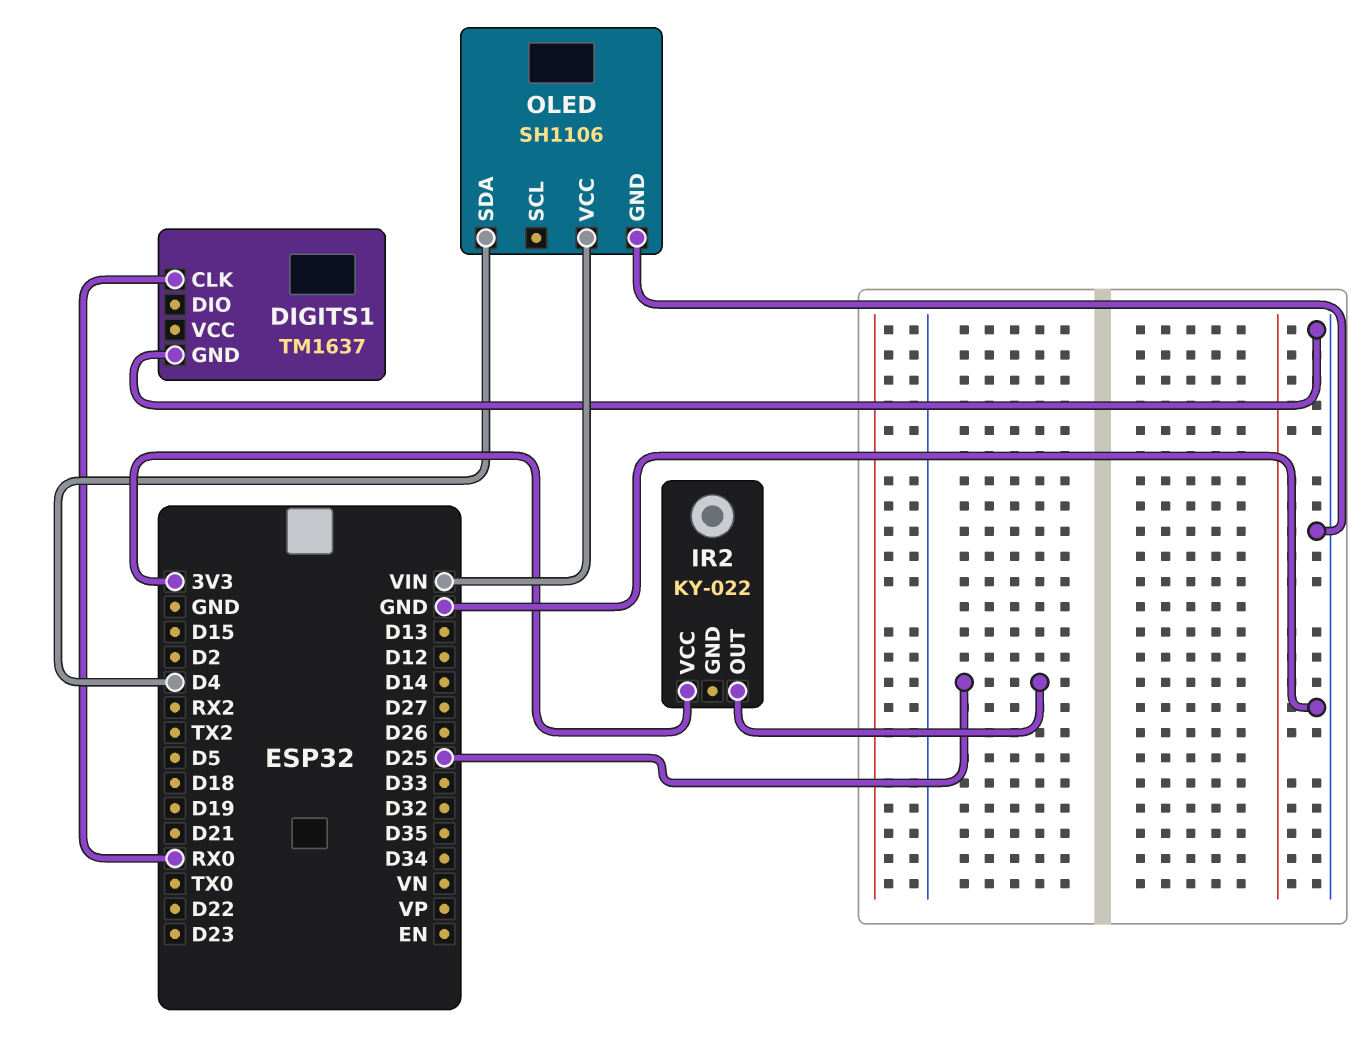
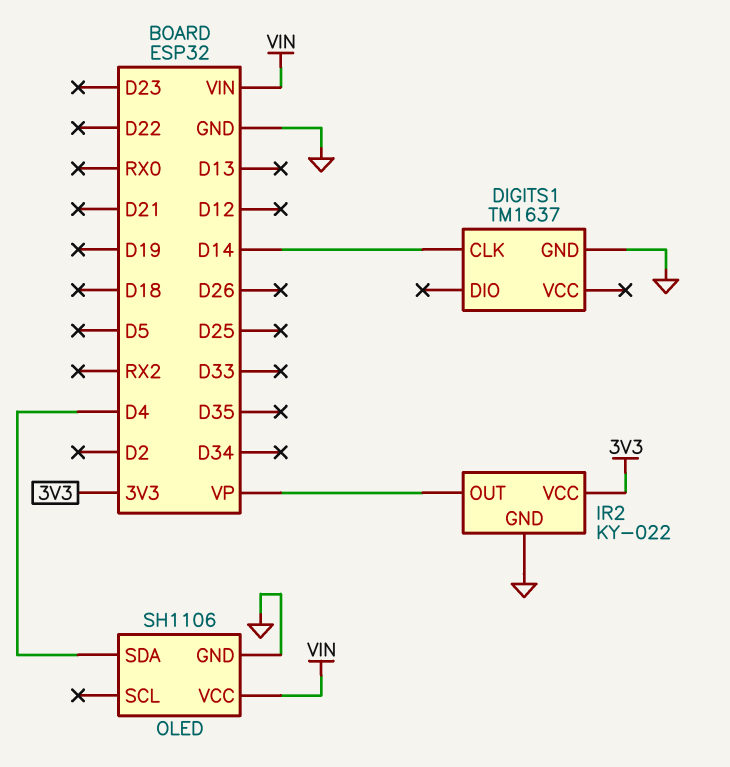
DIGITS1 pin CLK: RX0 -> D14
IR2 pin GND: none -> GND
IR2 pin OUT: D25 -> VP

